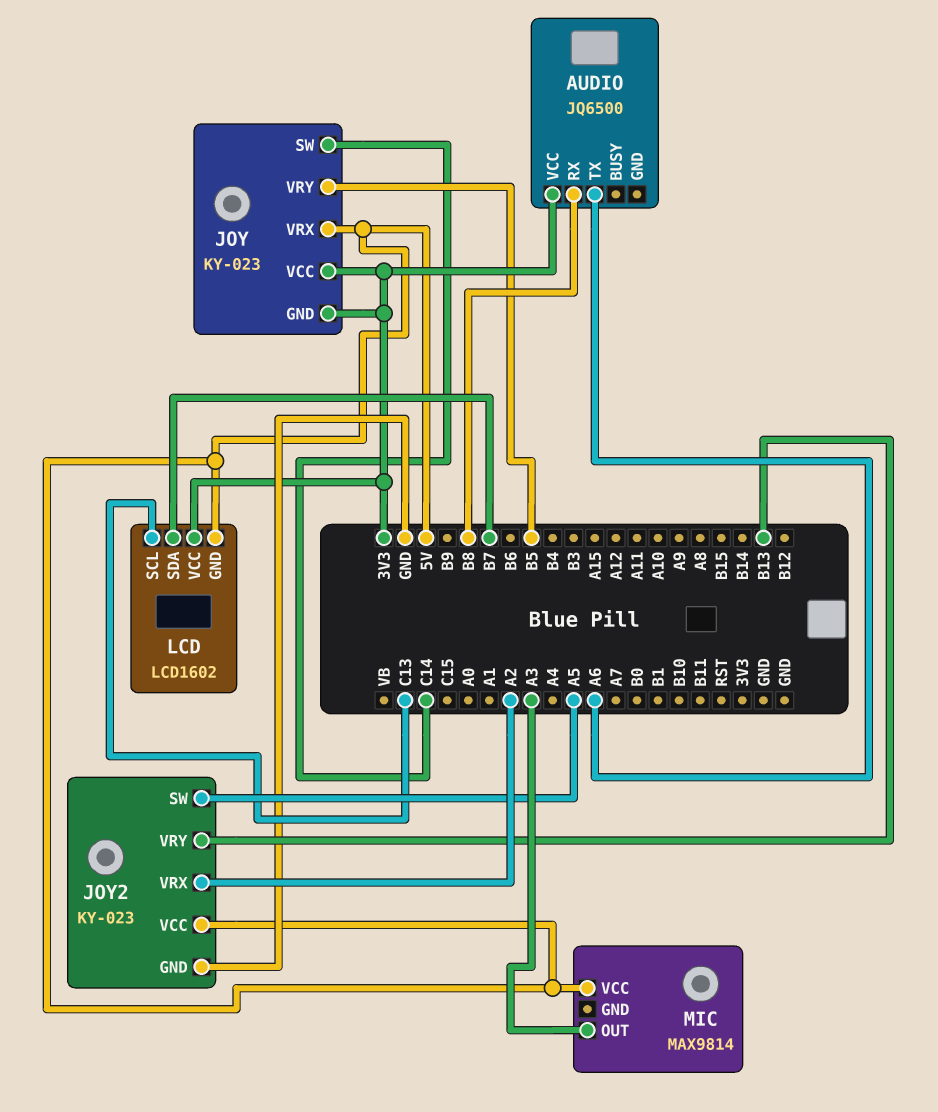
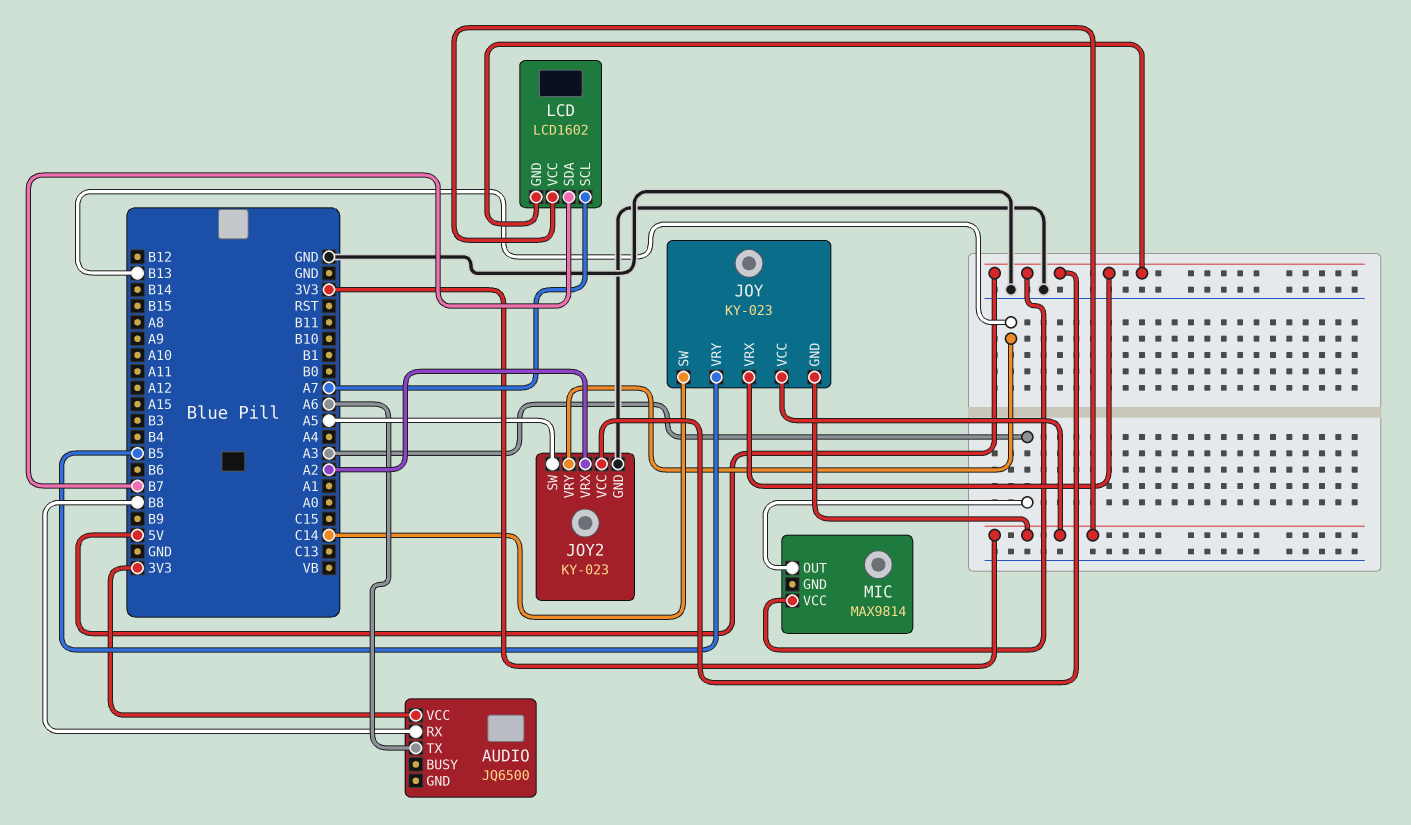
LCD pin SCL: C13 -> A7

